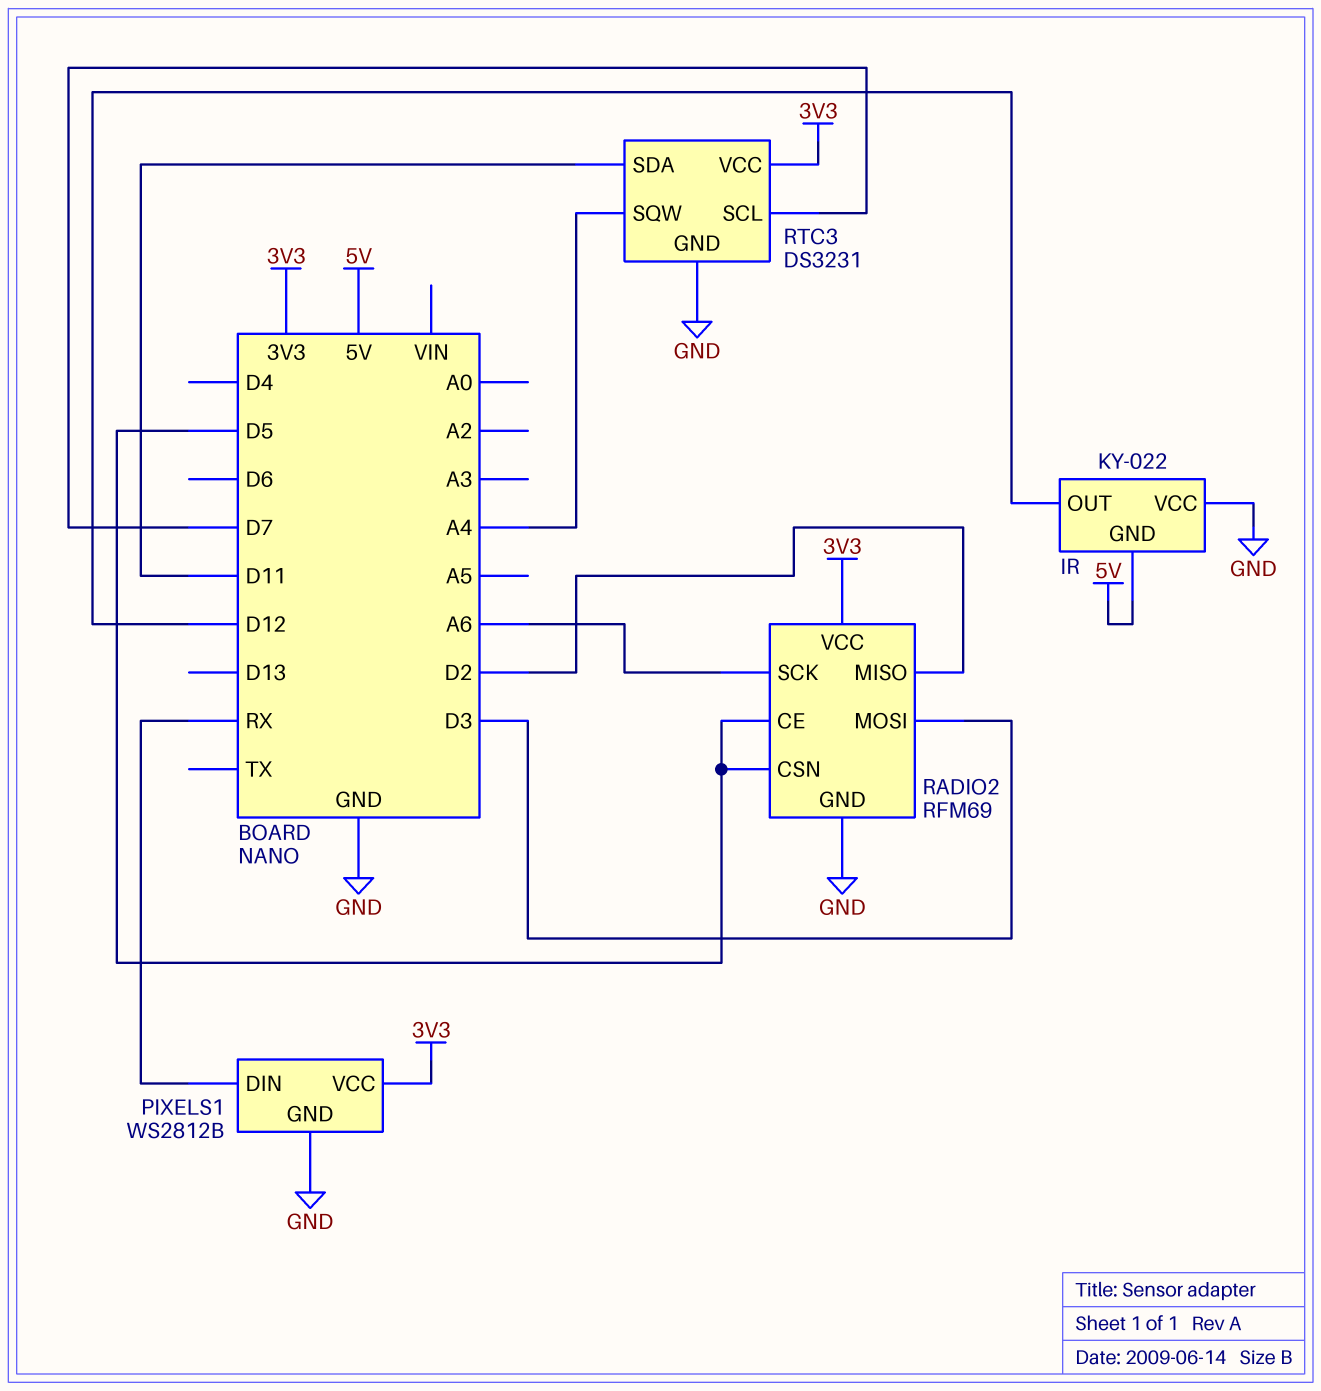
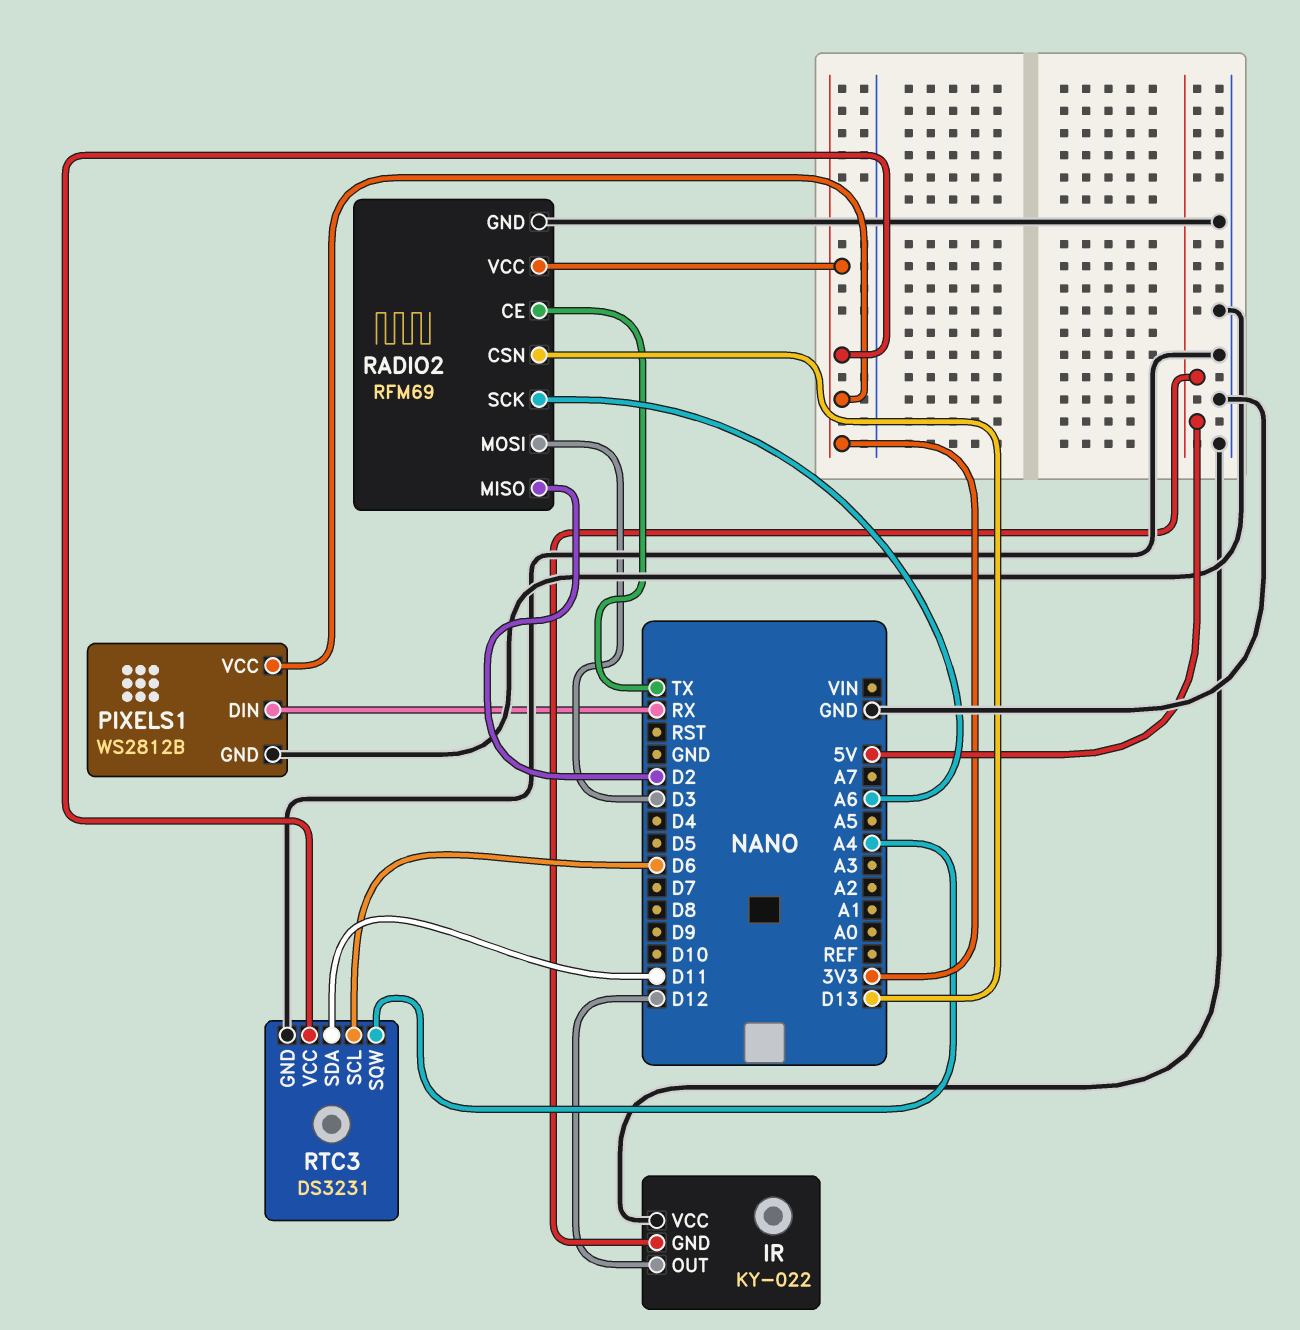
RADIO2 pin CE: D5 -> TX
RADIO2 pin CSN: D5 -> D13
RTC3 pin SCL: D7 -> D6

